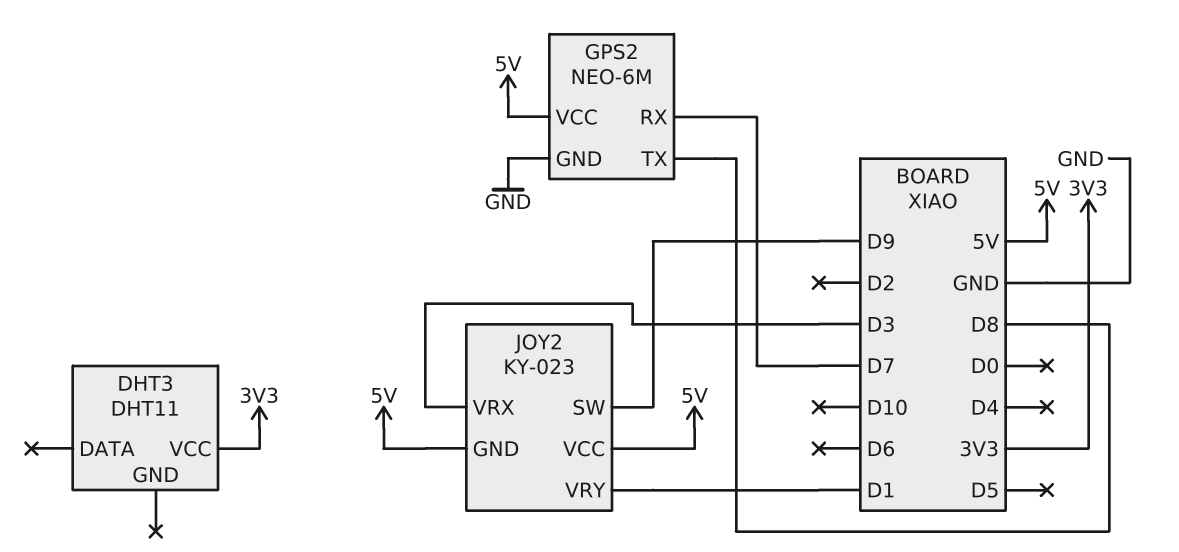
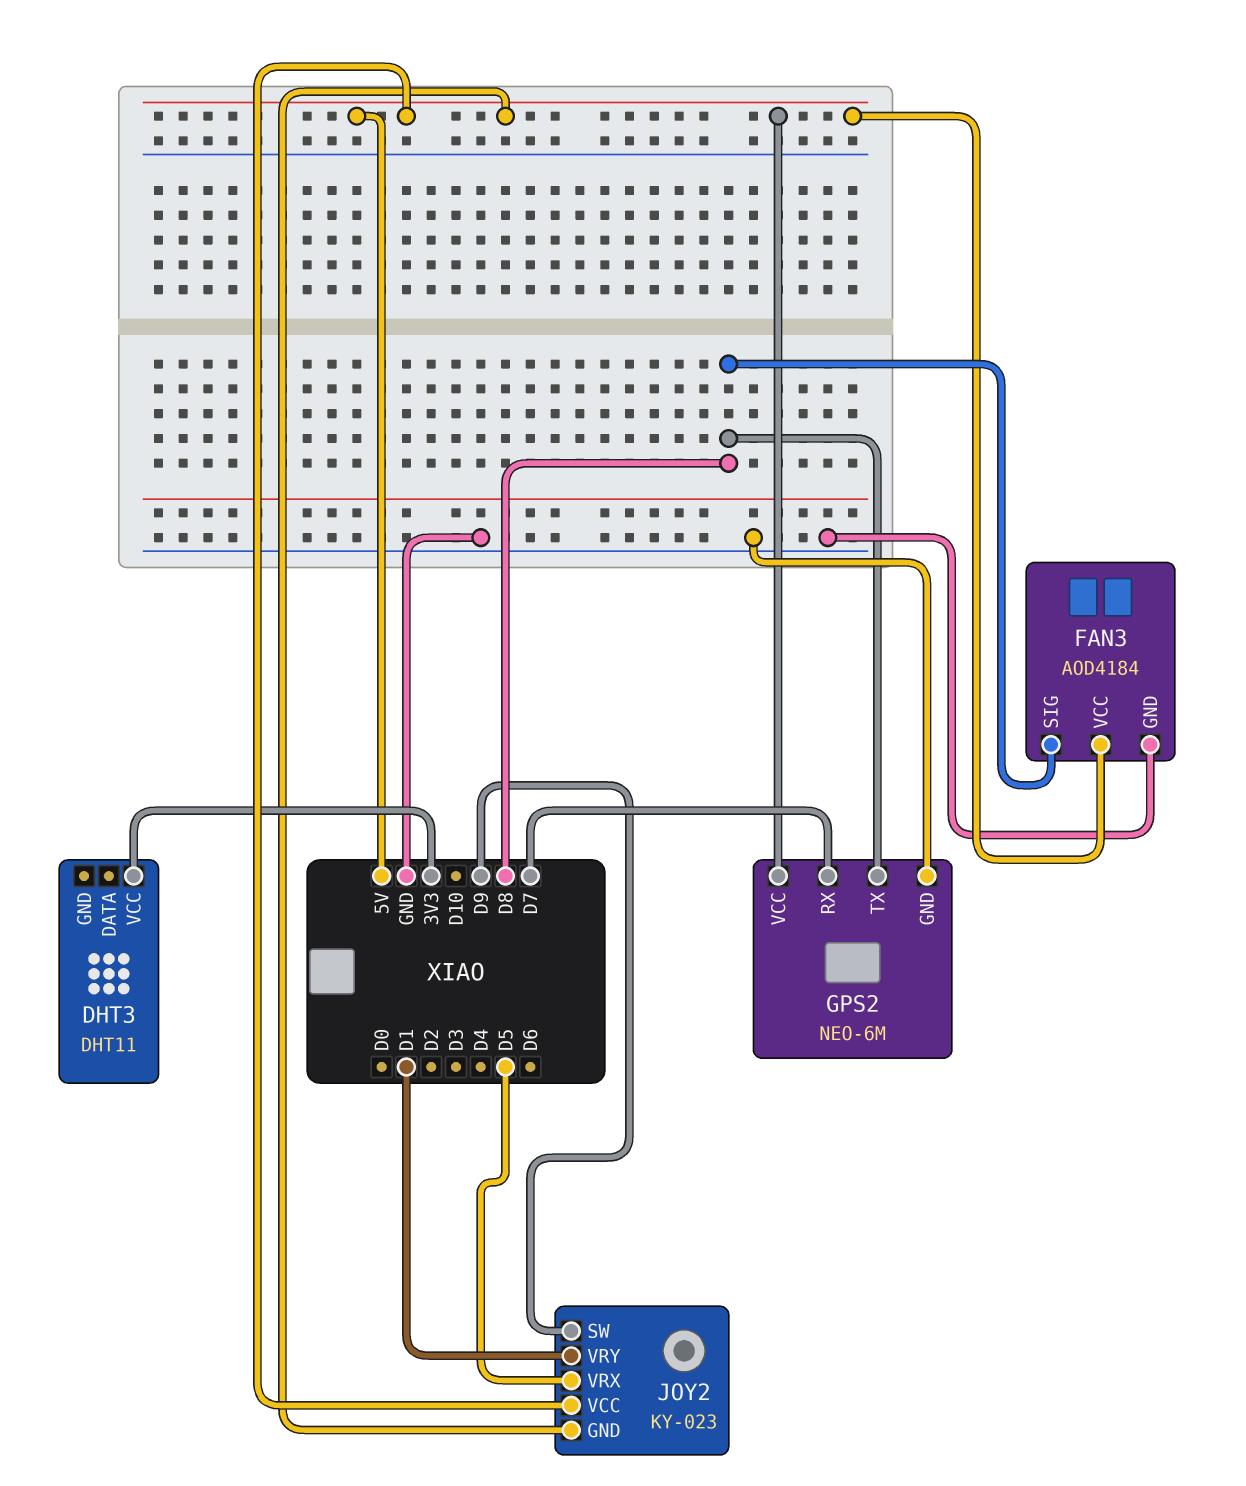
FAN3: none -> AOD4184
FAN3 pin GND: none -> GND
FAN3 pin SIG: none -> D8
FAN3 pin VCC: none -> 5V
JOY2 pin VRX: D3 -> D5

